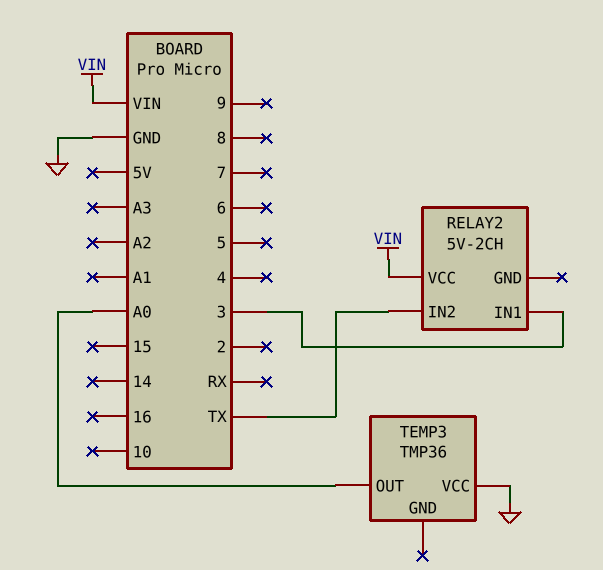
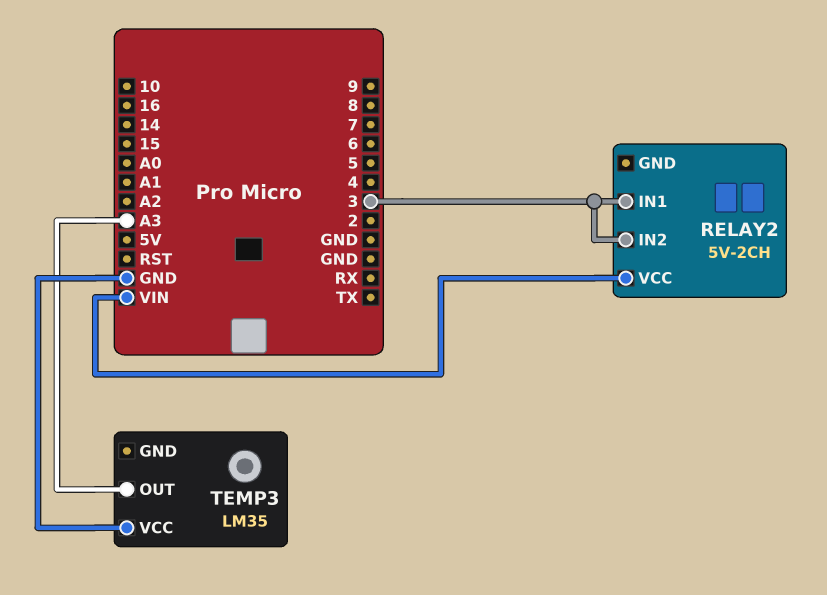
RELAY2 pin IN2: TX -> 3
TEMP3: TMP36 -> LM35
TEMP3 pin OUT: A0 -> A3

